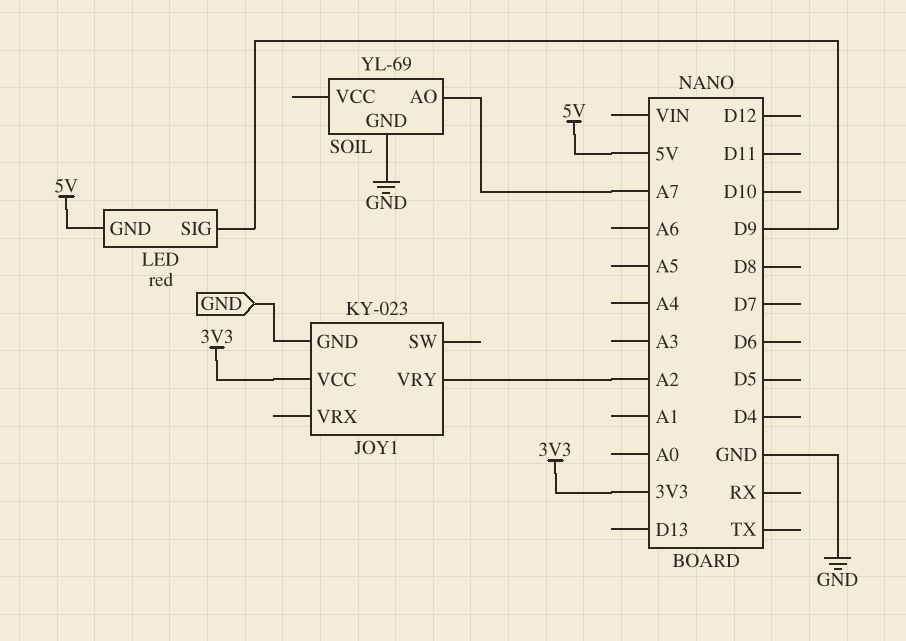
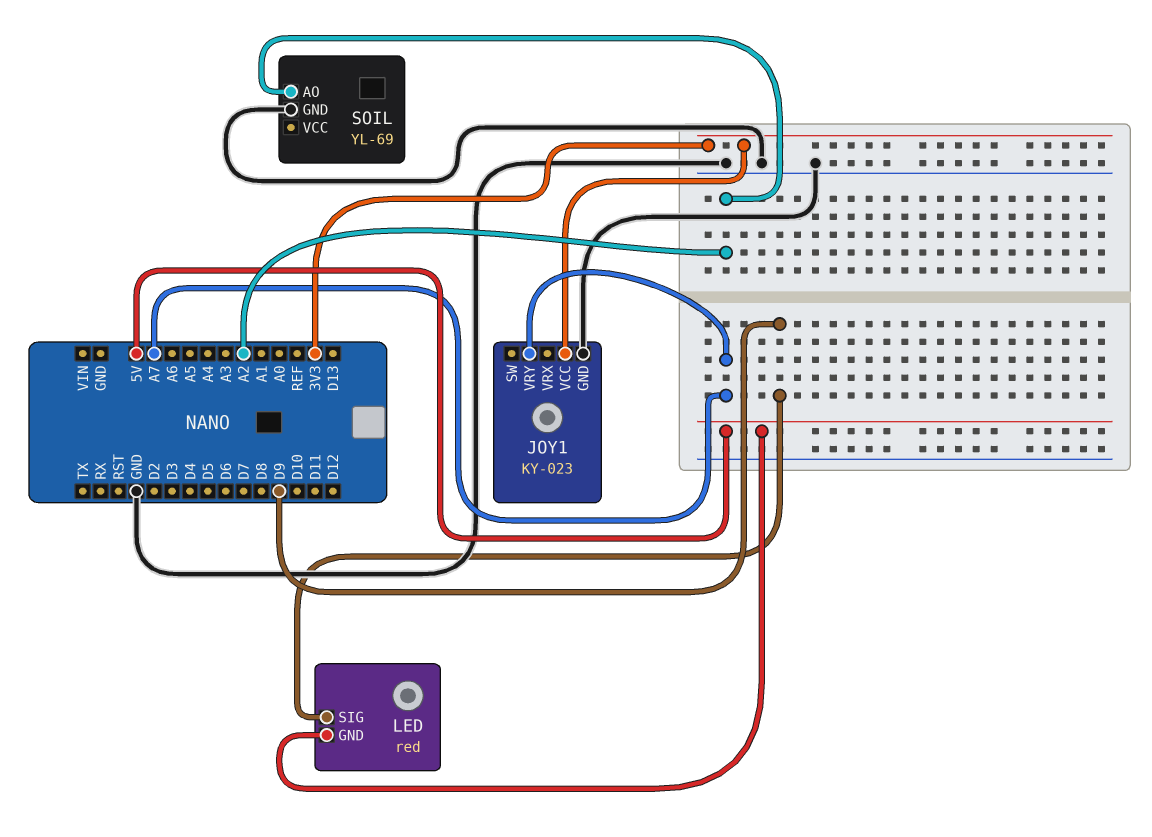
JOY1 pin VRY: A2 -> A7
SOIL pin AO: A7 -> A2

